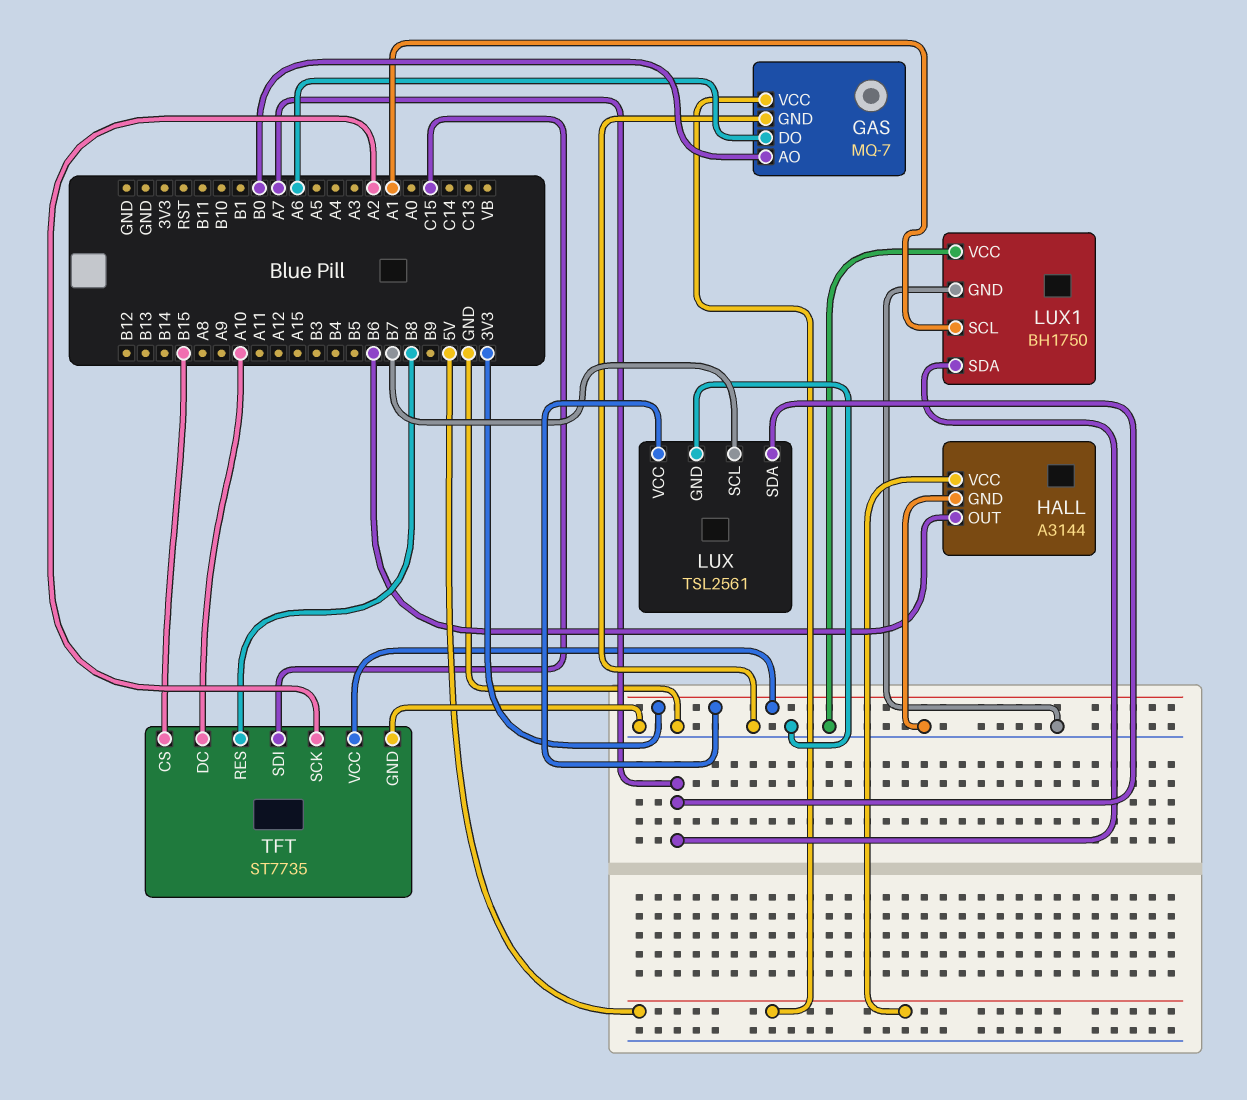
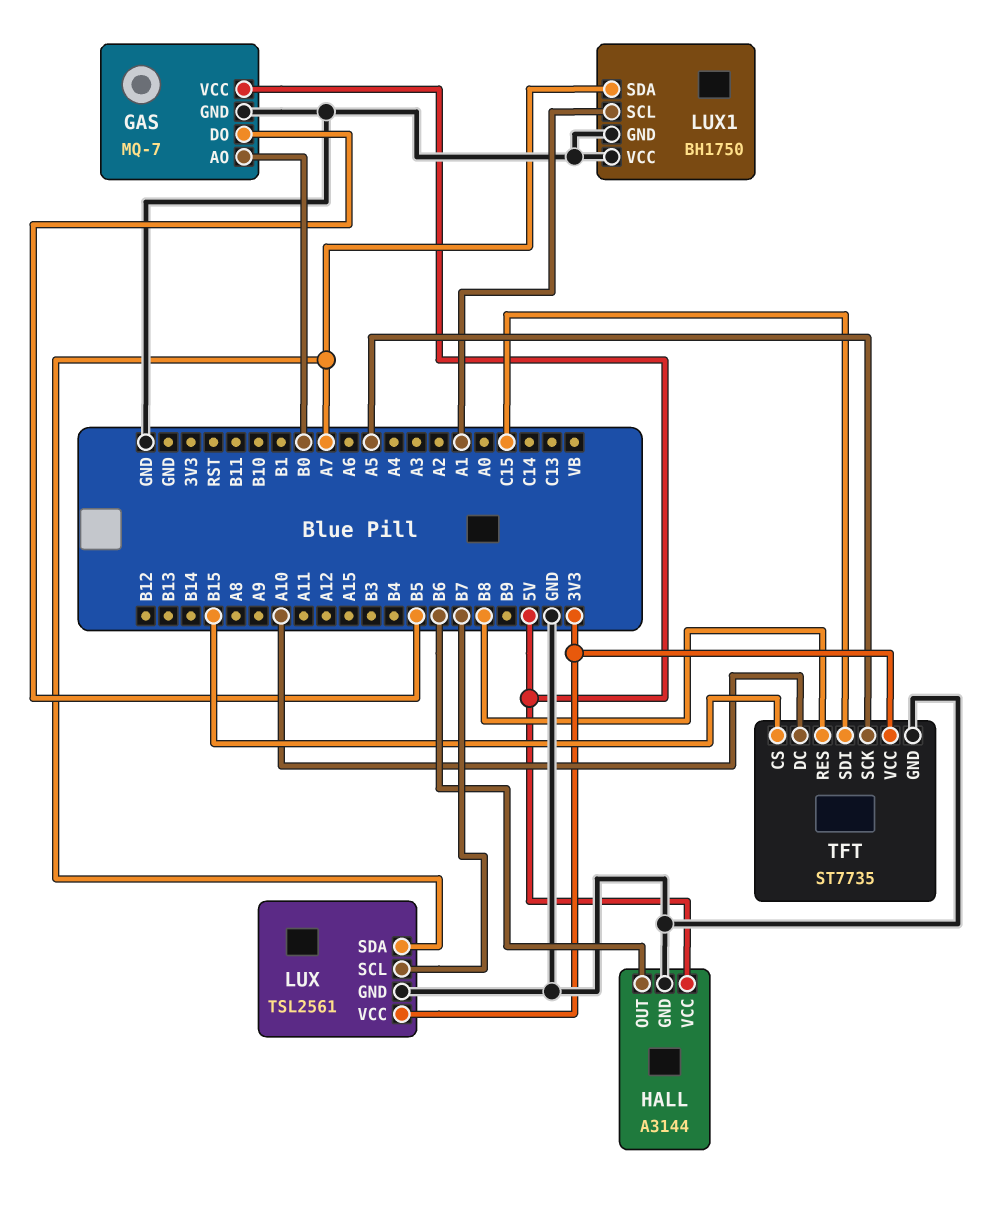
GAS pin DO: A6 -> B5
TFT pin SCK: A2 -> A5

